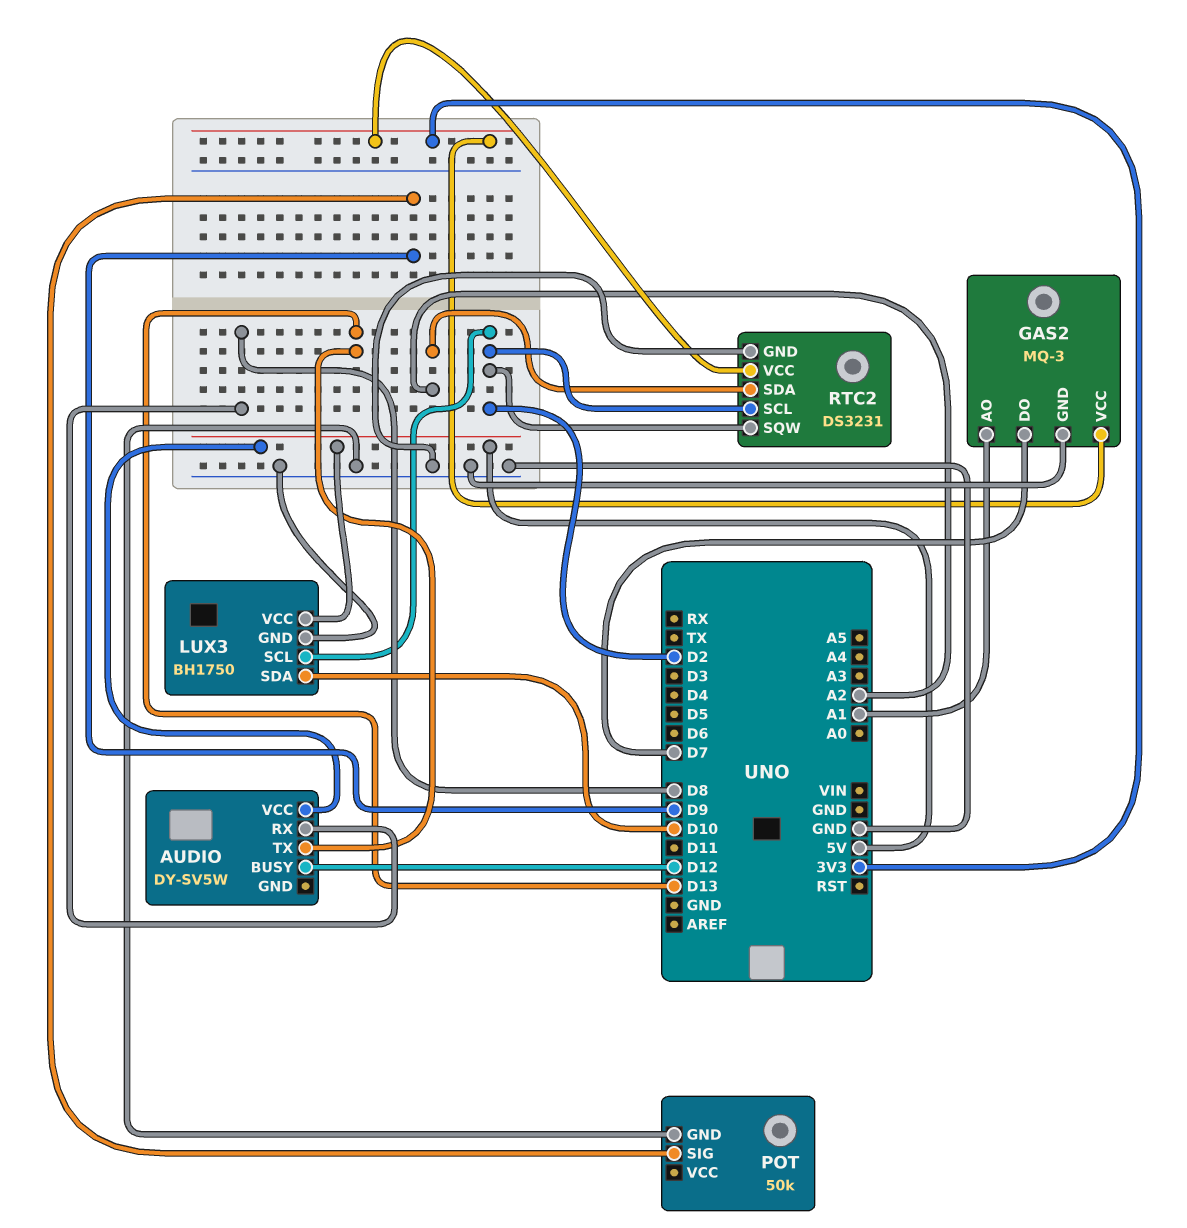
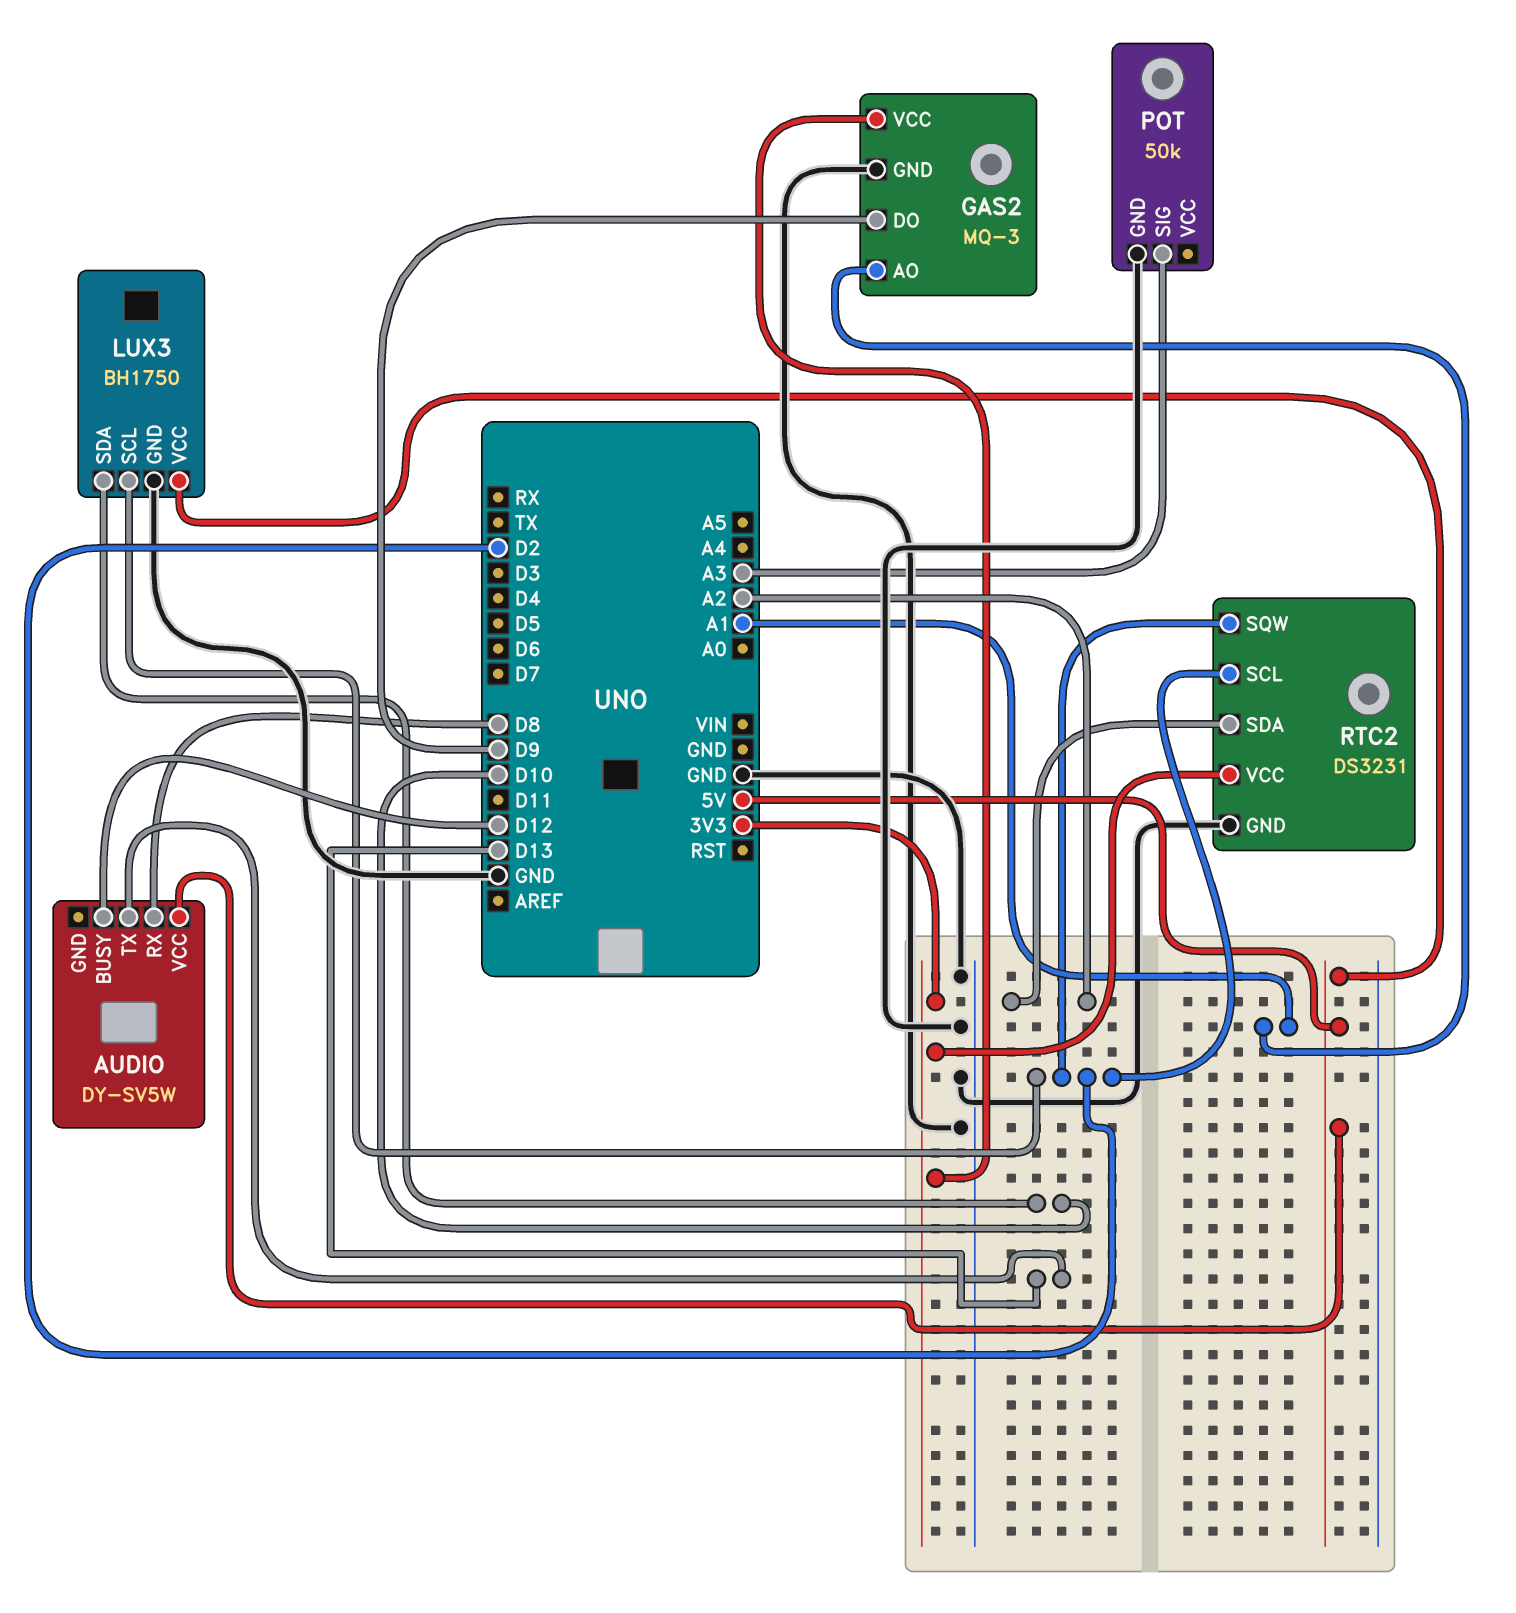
GAS2 pin DO: D7 -> D9
POT pin SIG: D9 -> A3

